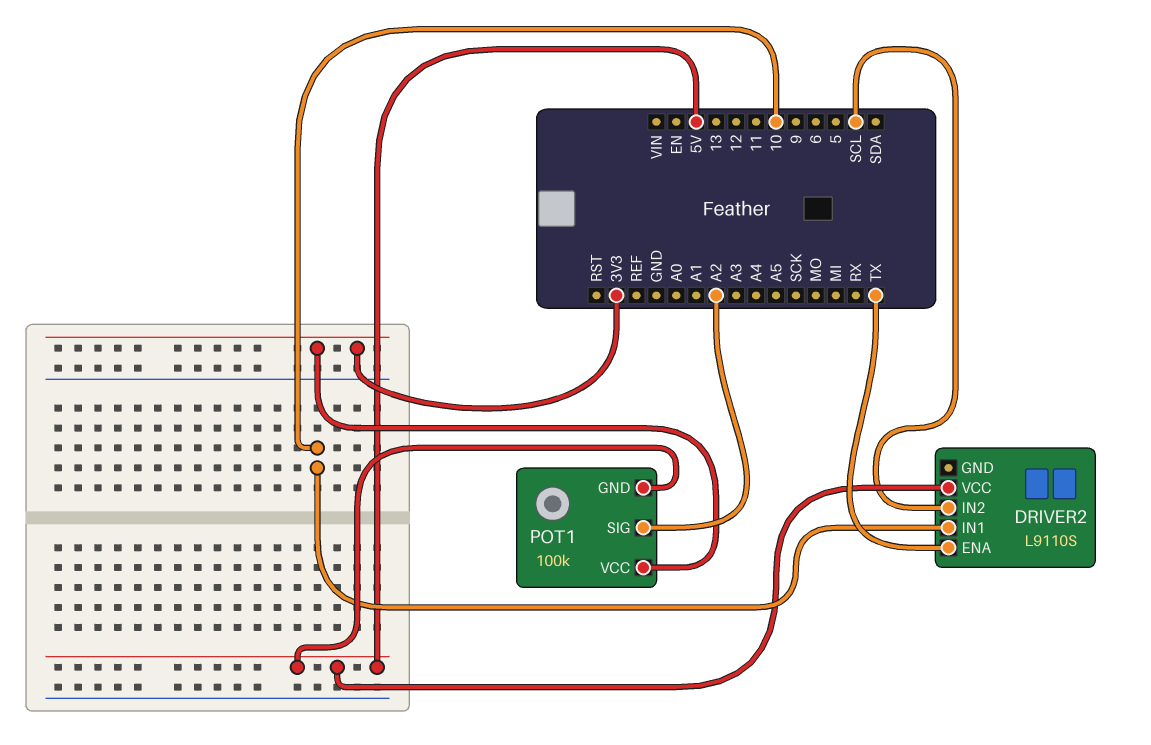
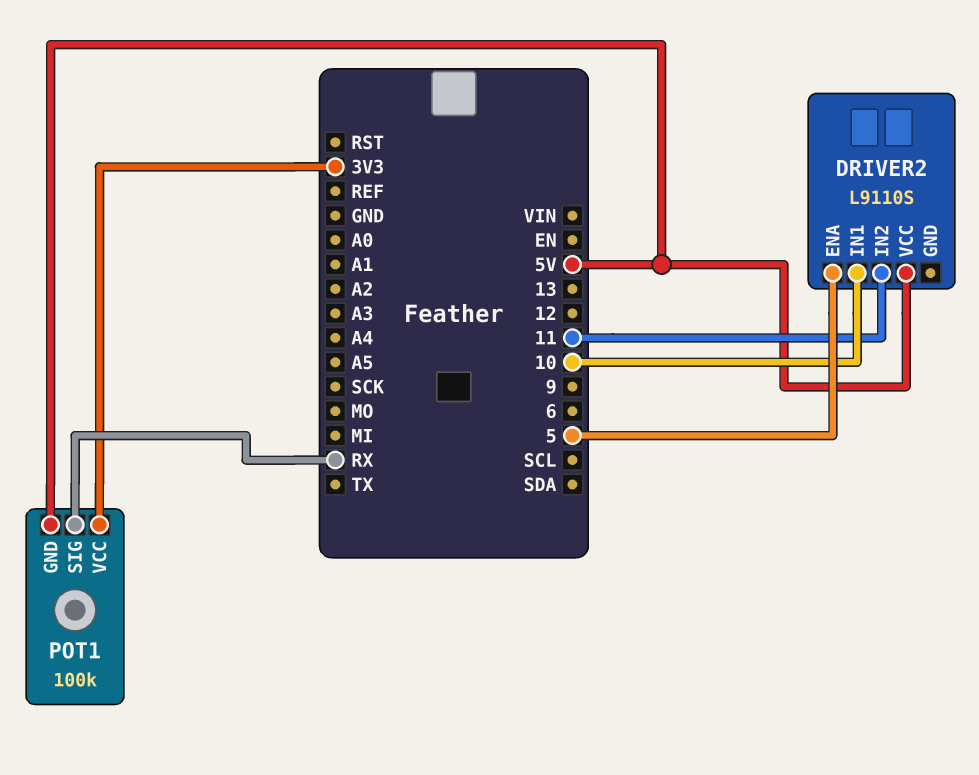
DRIVER2 pin ENA: TX -> 5
DRIVER2 pin IN2: SCL -> 11
POT1 pin SIG: A2 -> RX

